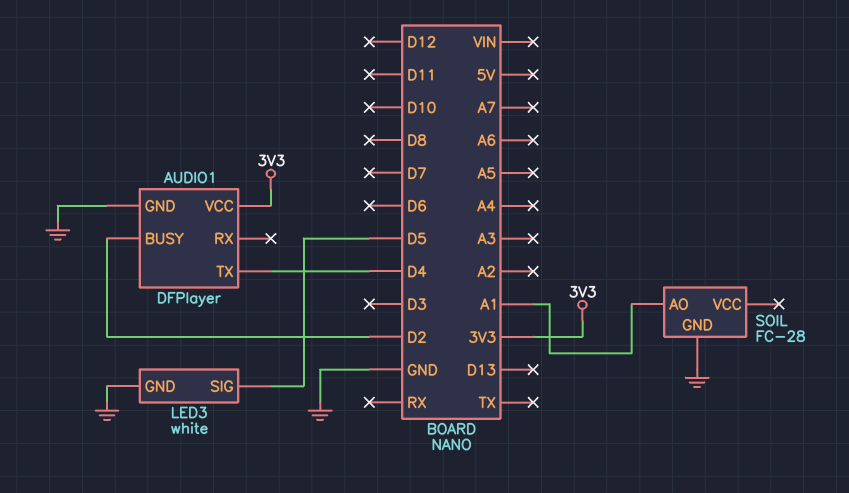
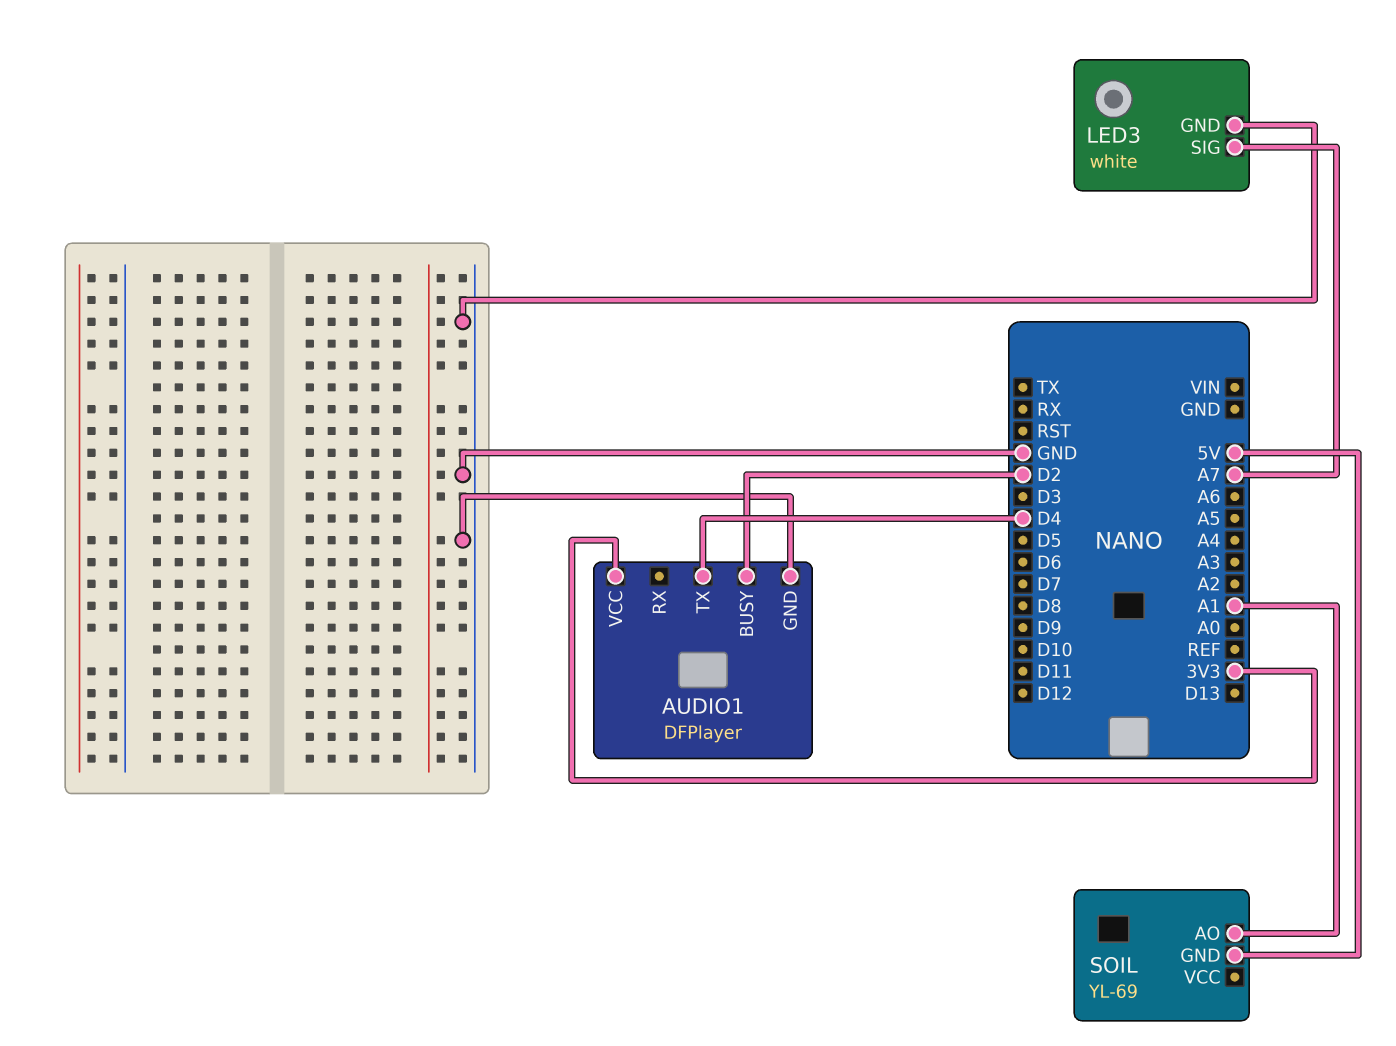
LED3 pin SIG: D5 -> A7
SOIL: FC-28 -> YL-69
SOIL pin GND: GND -> 5V

